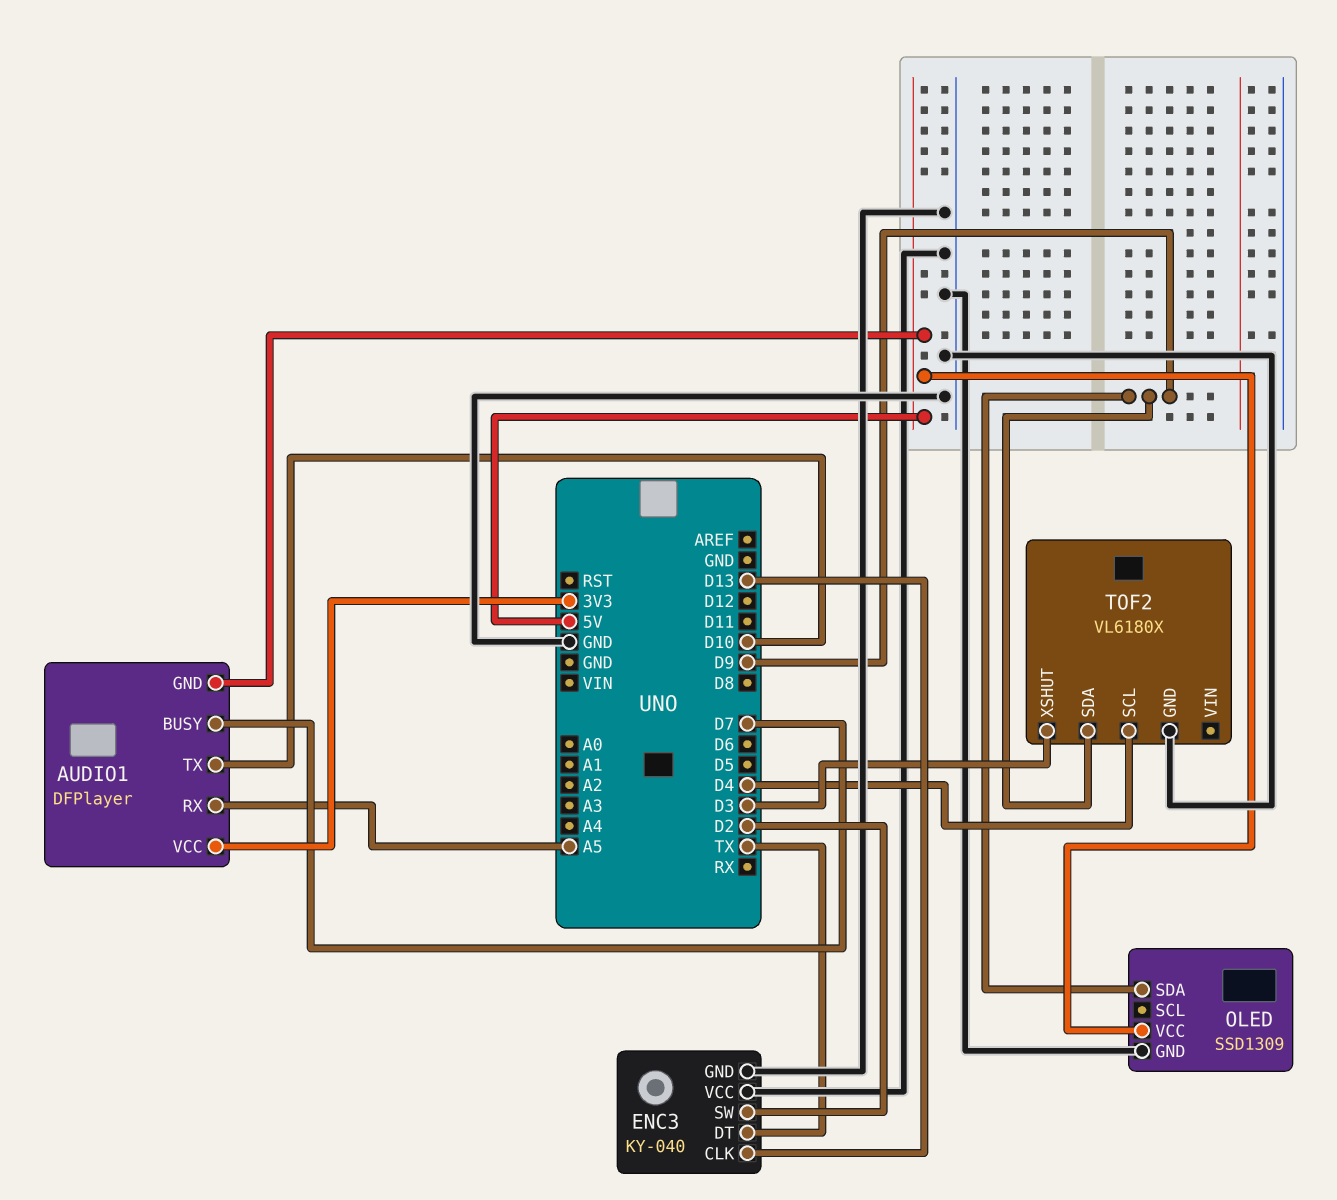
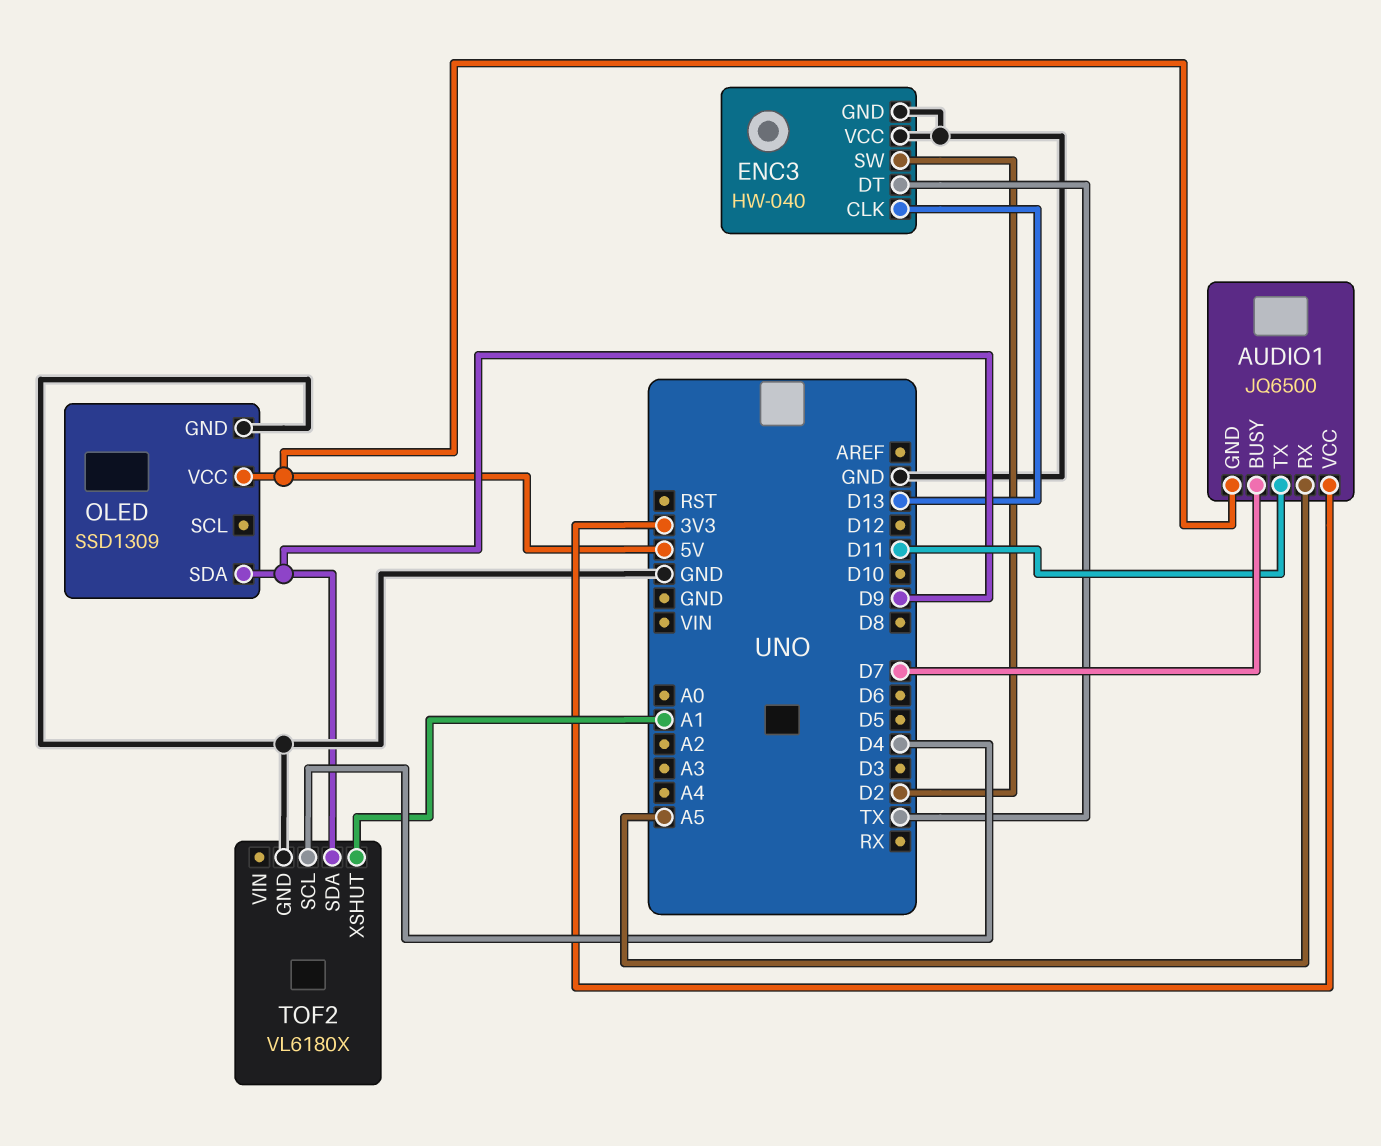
AUDIO1: DFPlayer -> JQ6500
AUDIO1 pin TX: D10 -> D11
ENC3: KY-040 -> HW-040
TOF2 pin XSHUT: D3 -> A1

